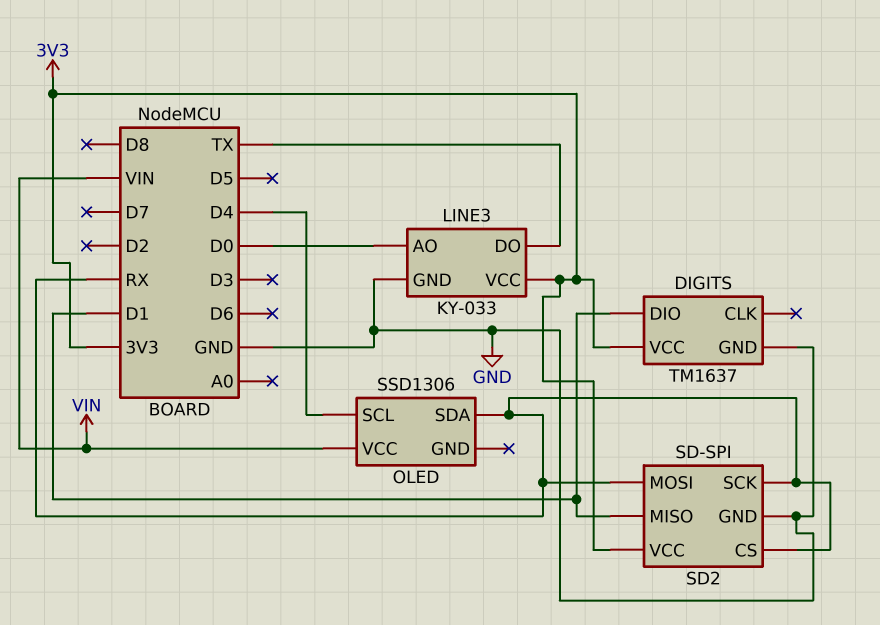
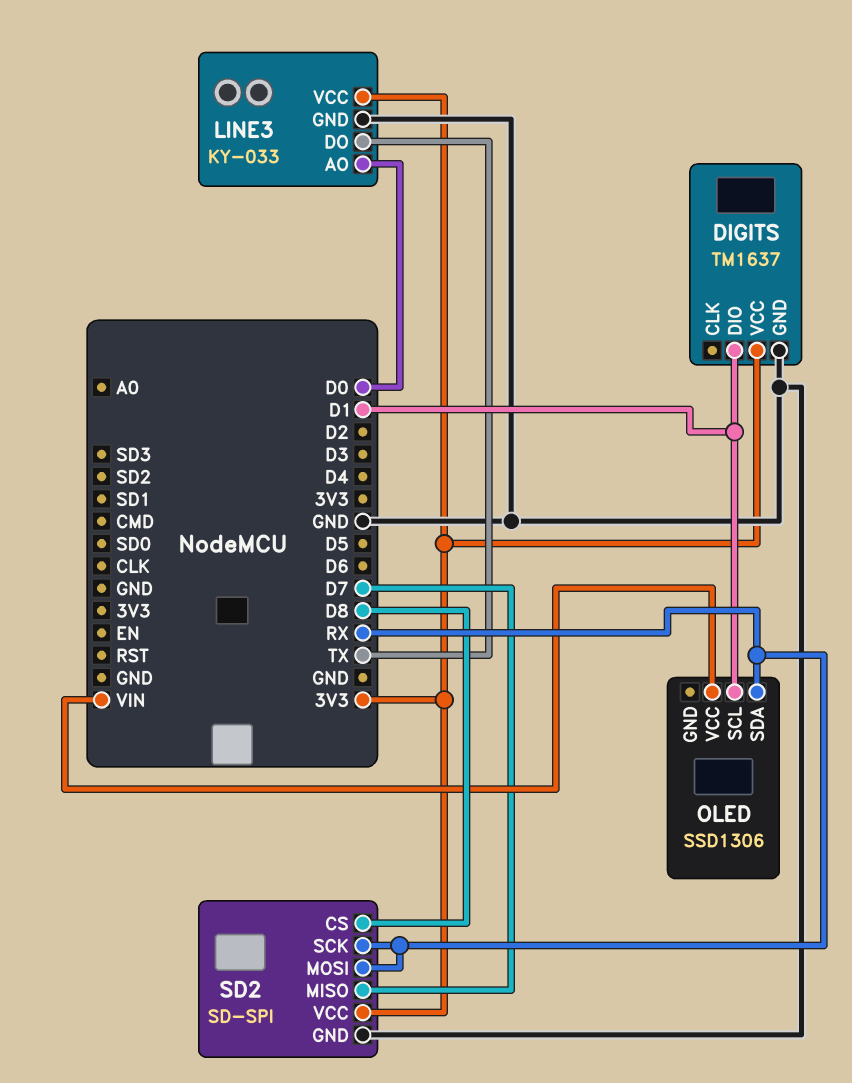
OLED pin SCL: D4 -> D1
SD2 pin CS: RX -> D8
SD2 pin MISO: D1 -> D7

